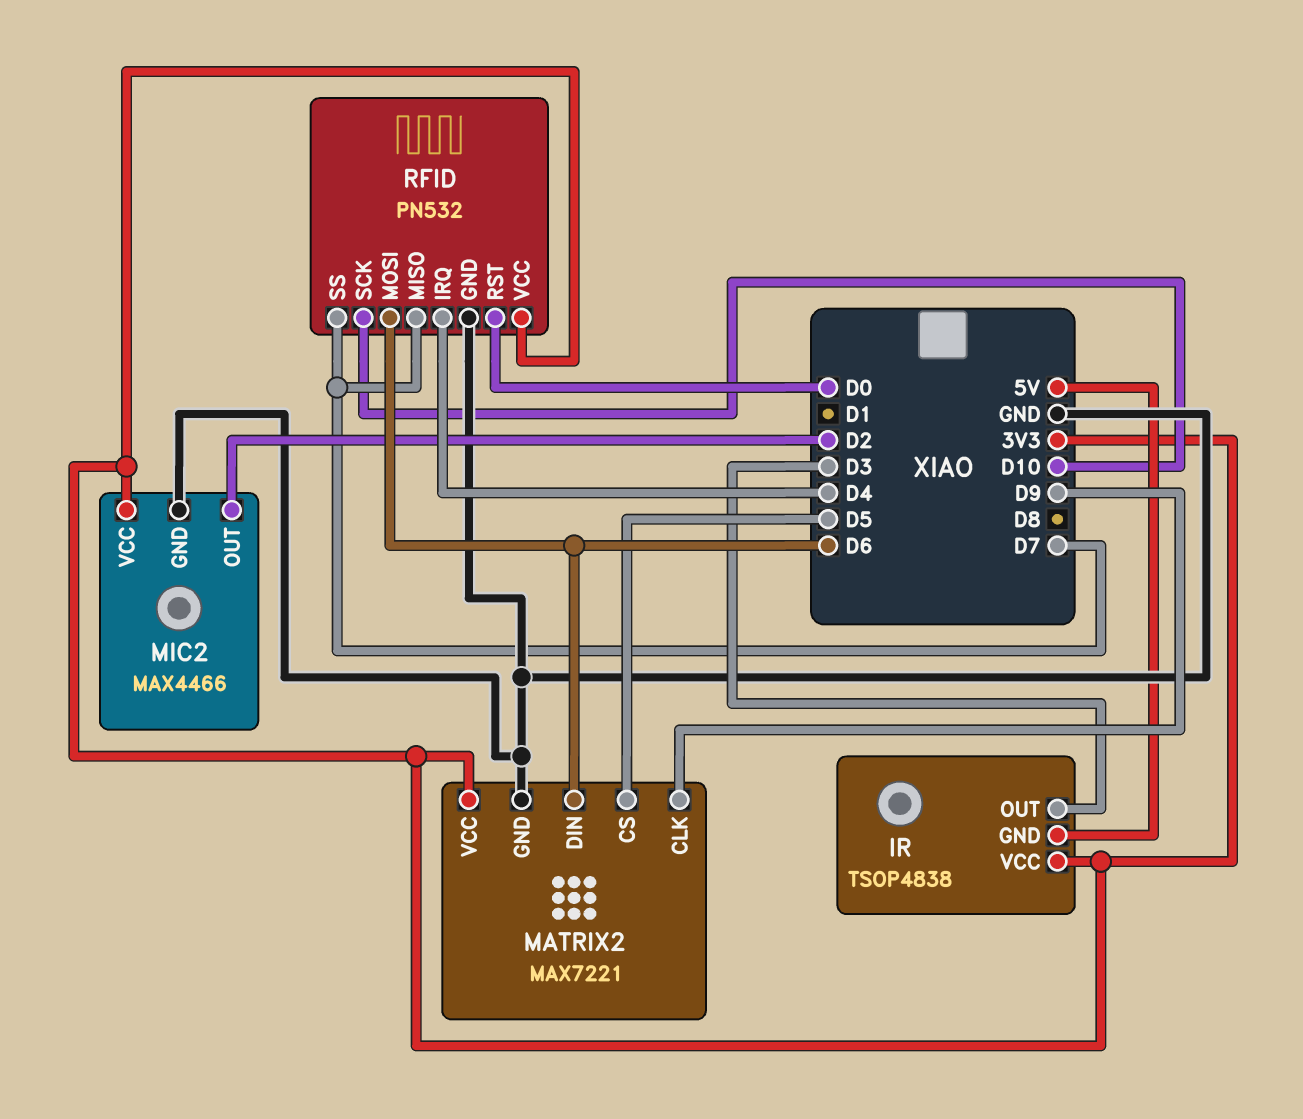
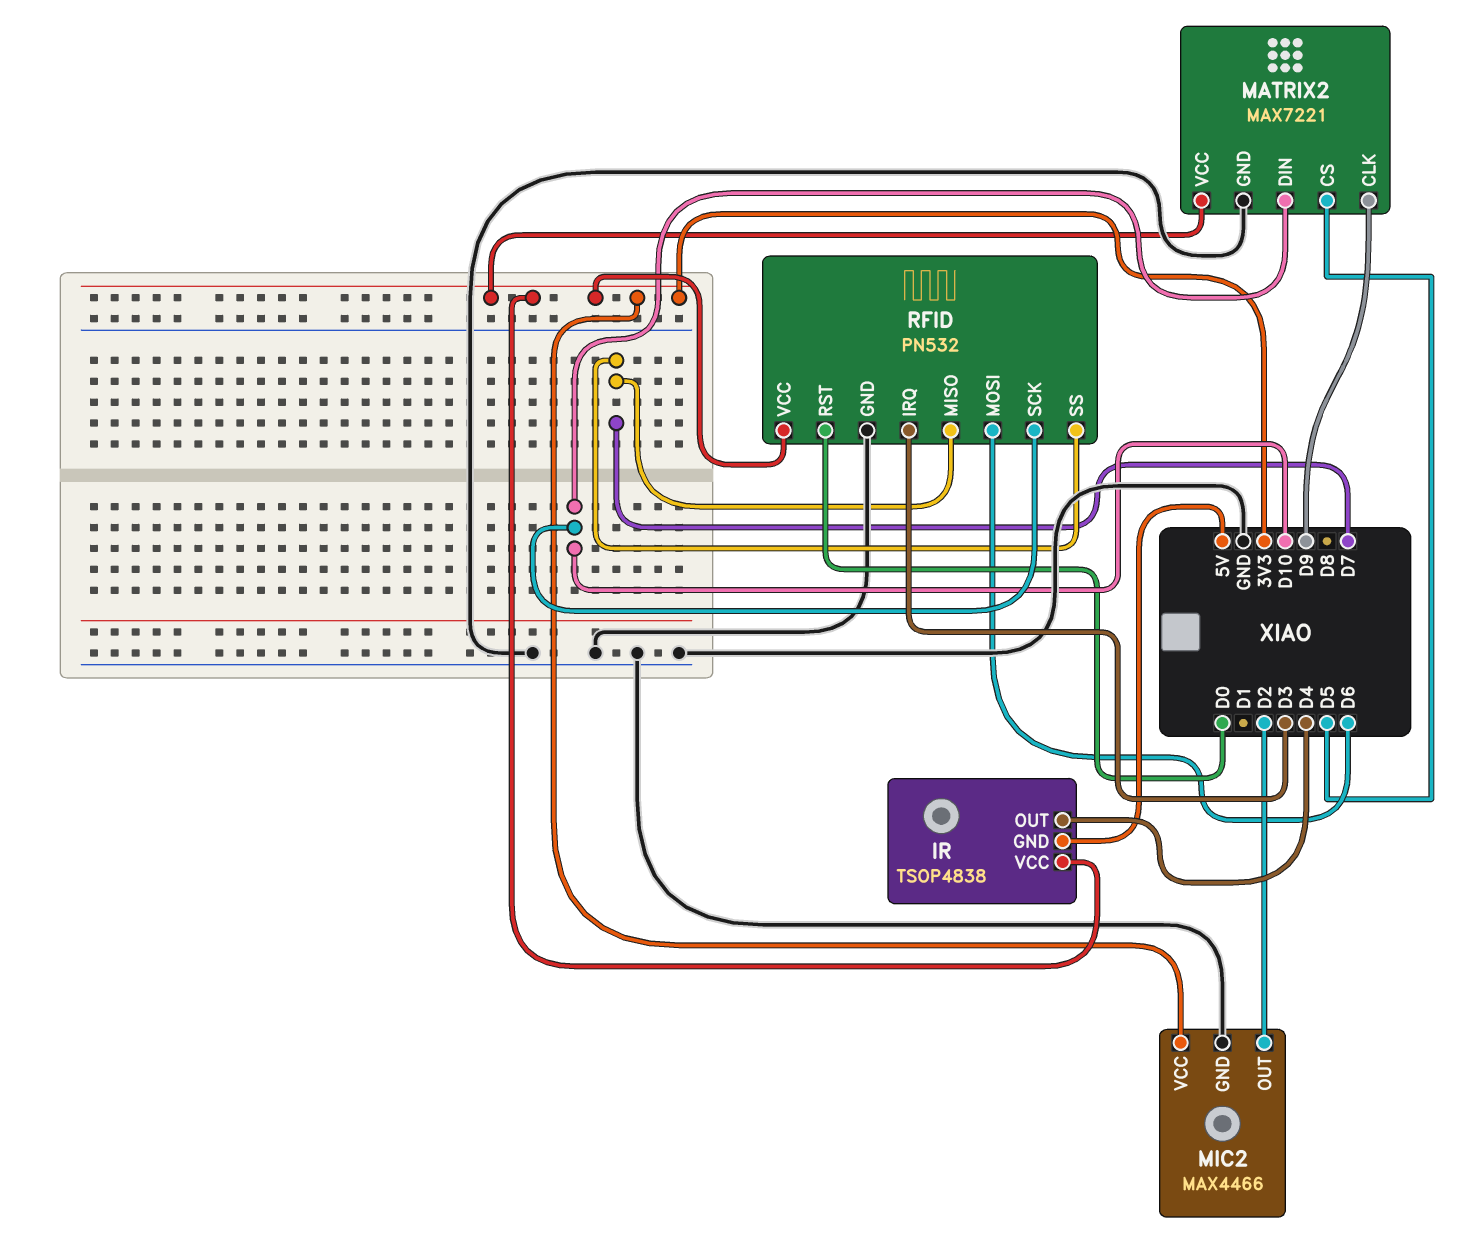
IR pin OUT: D3 -> D4
MATRIX2 pin DIN: D6 -> D10
RFID pin IRQ: D4 -> D3

